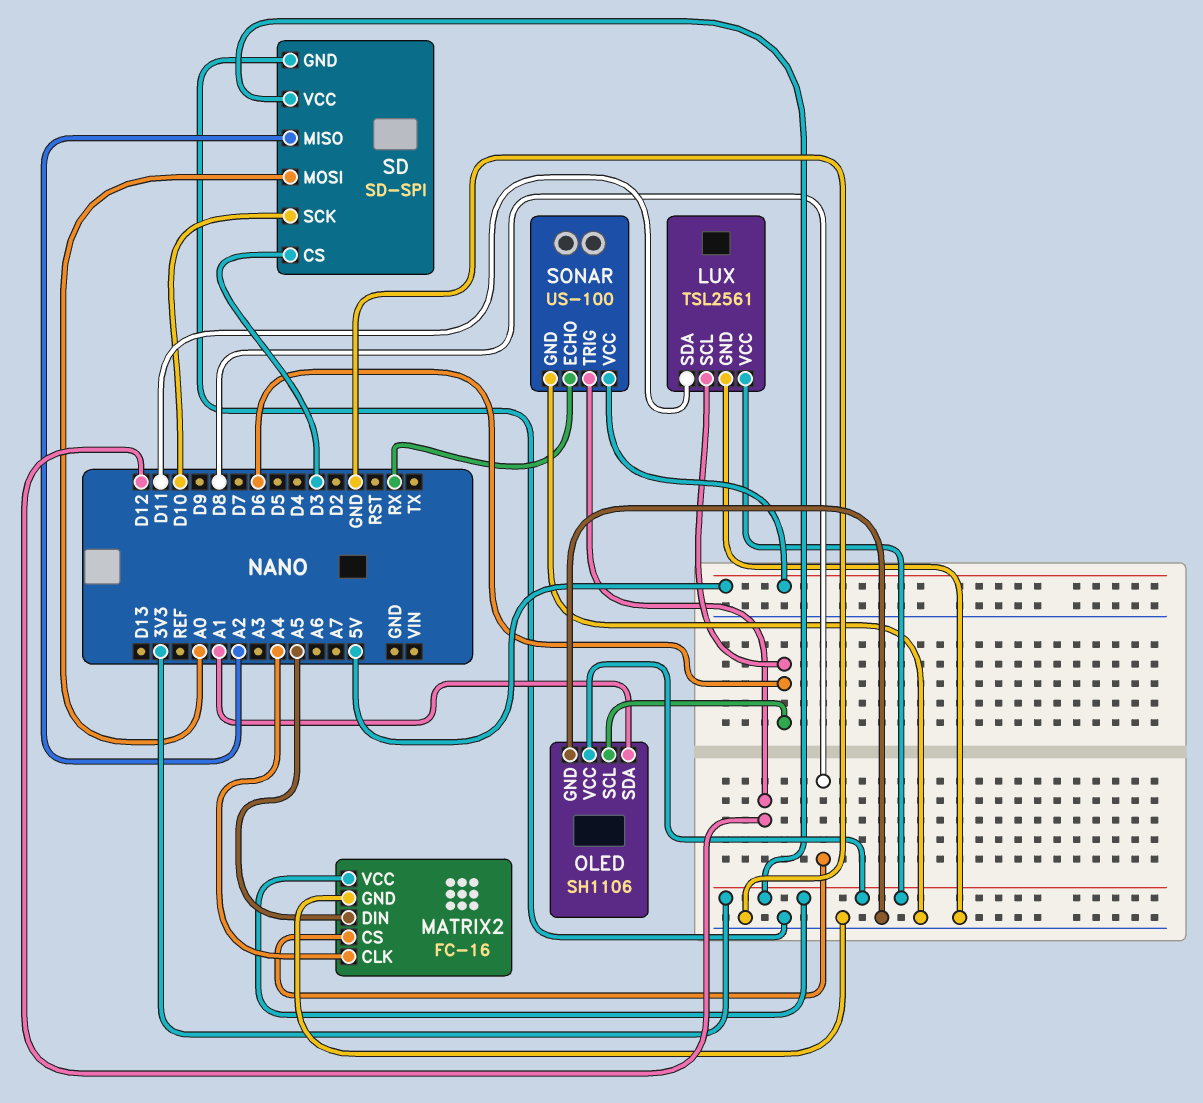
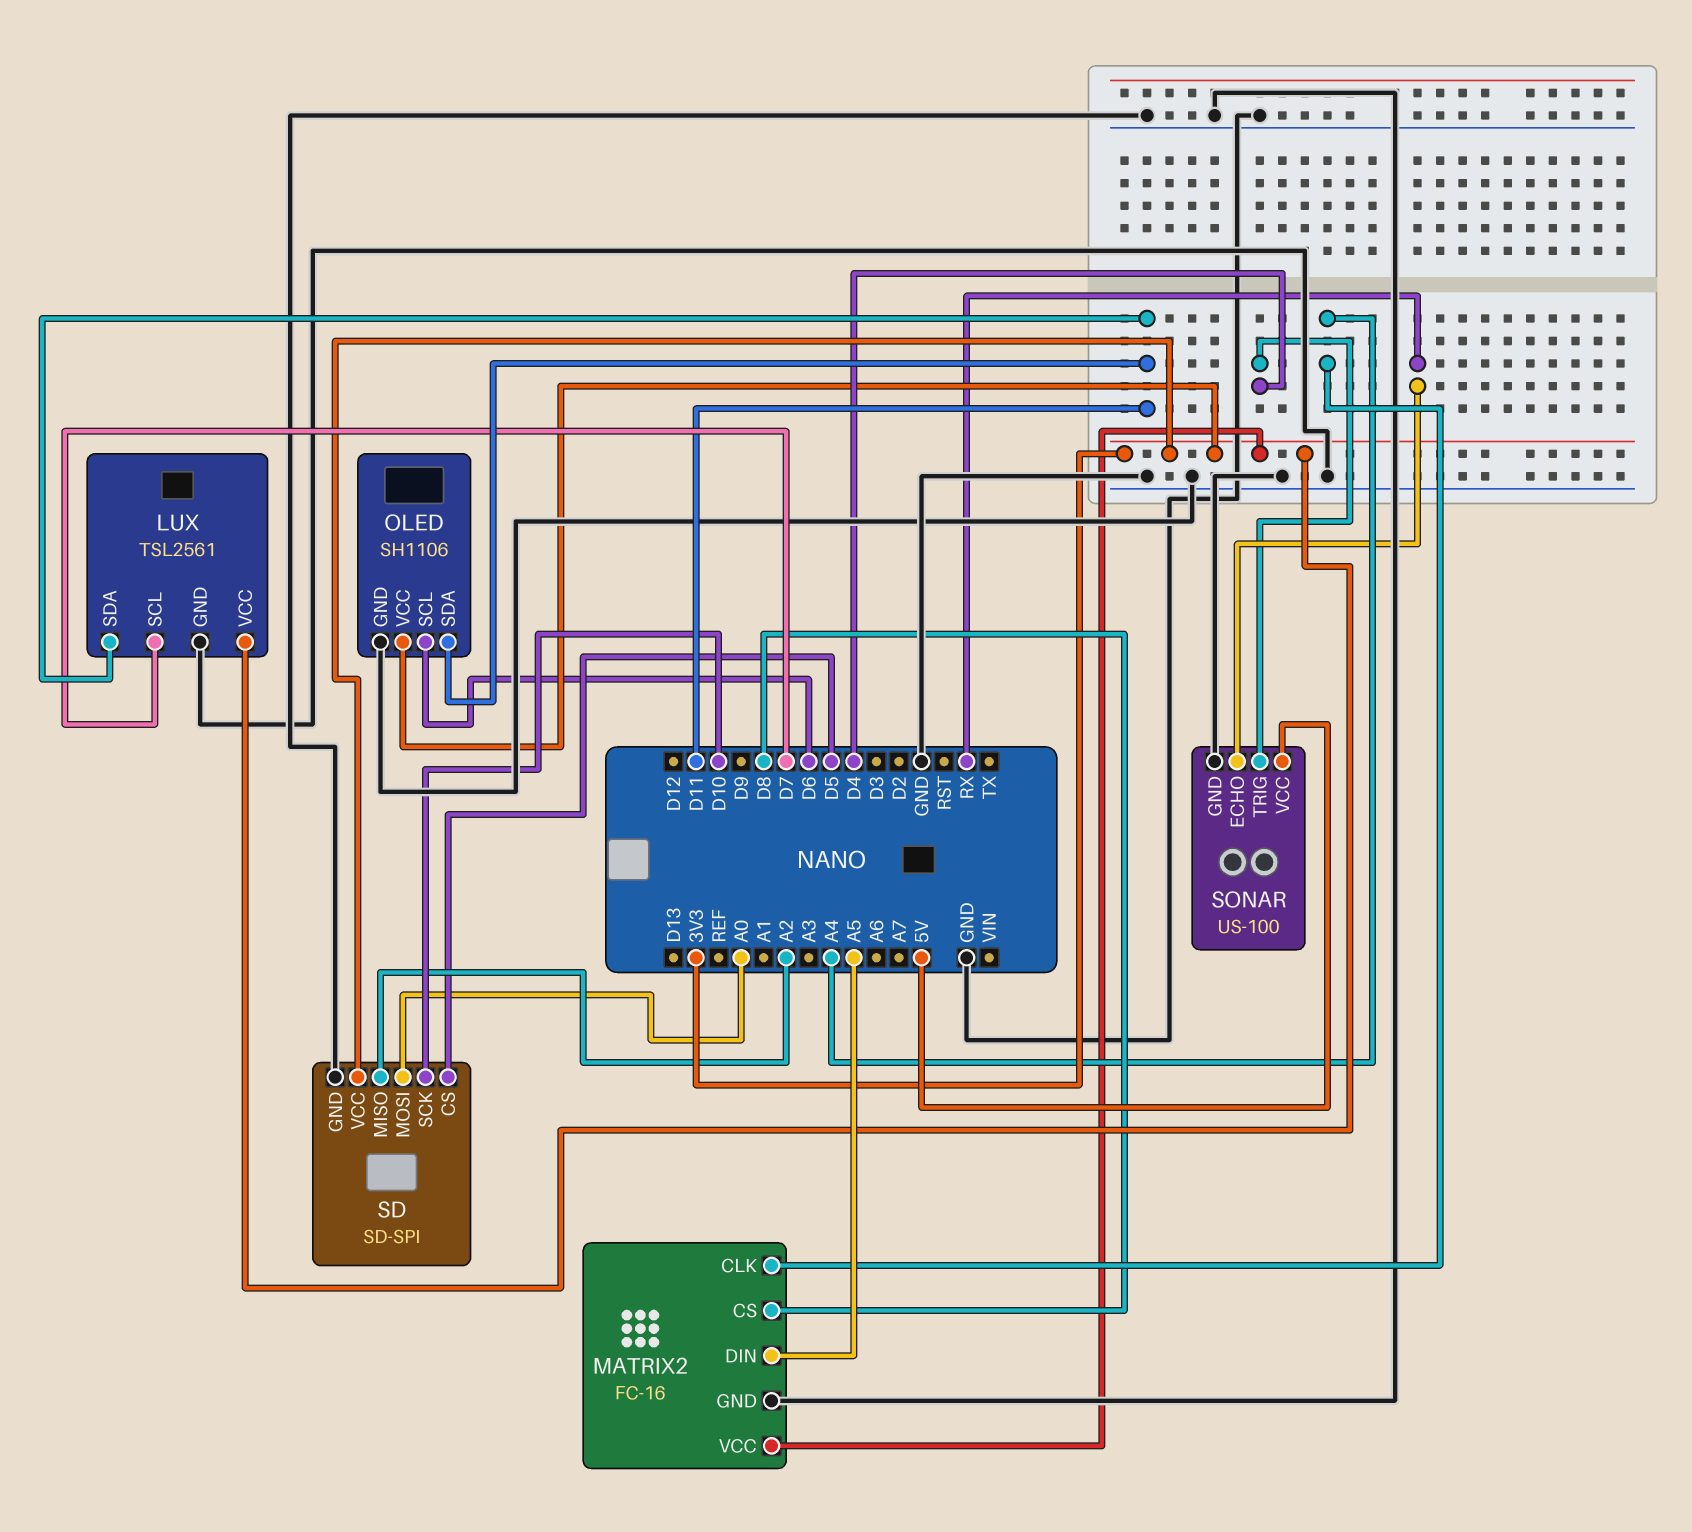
LUX pin SCL: D6 -> D7
OLED pin SDA: A1 -> D11
SD pin CS: D3 -> D5
SONAR pin TRIG: D12 -> D4

